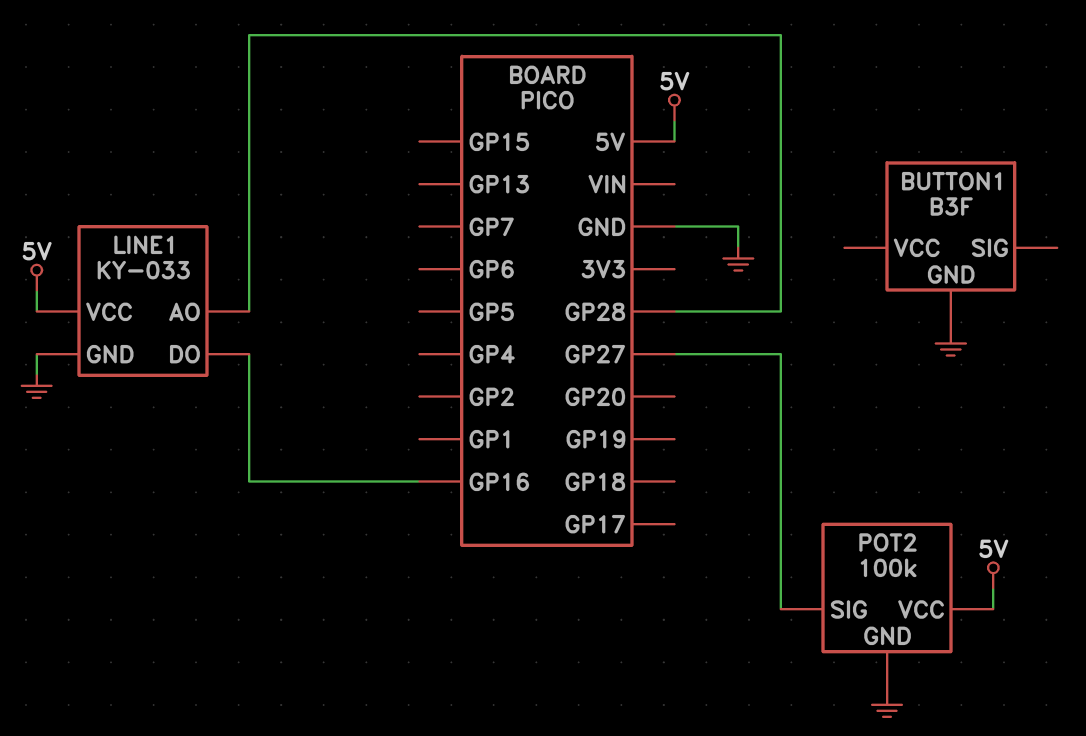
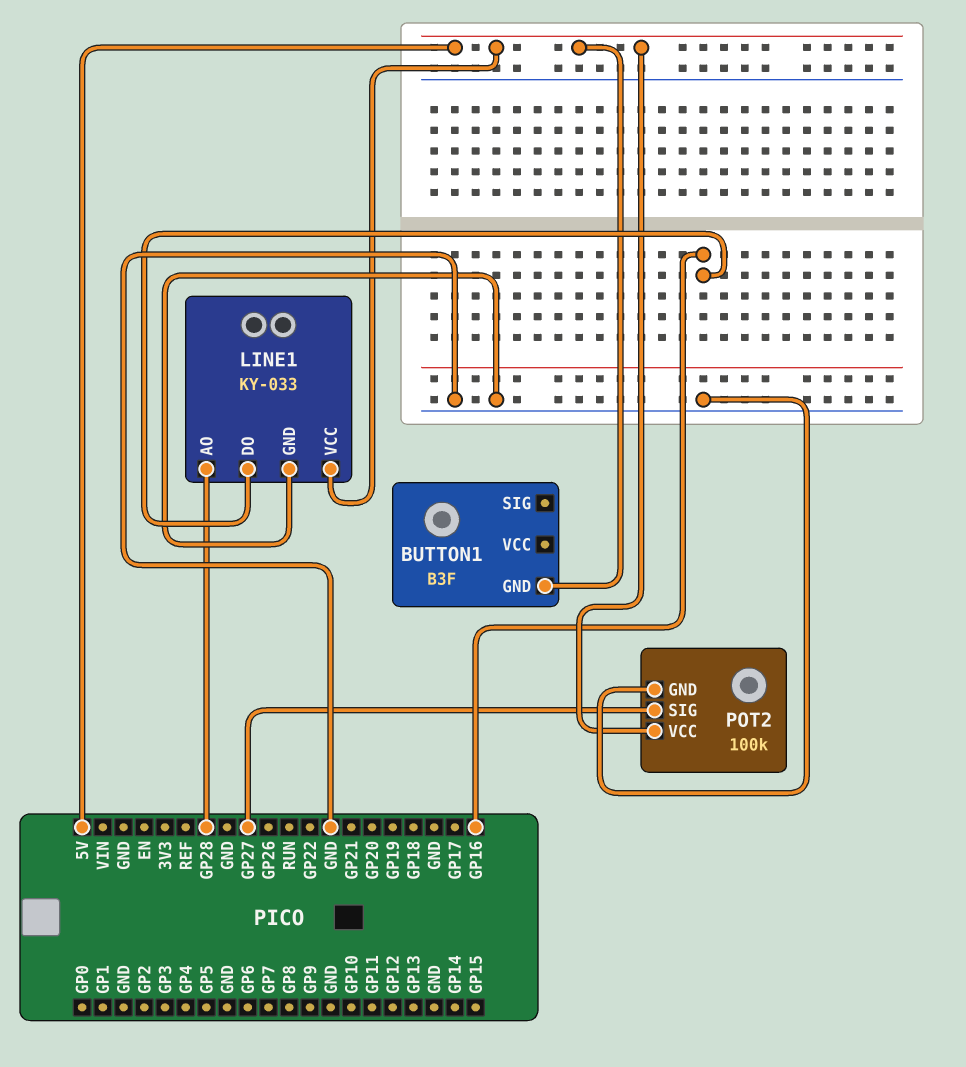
BUTTON1 pin GND: GND -> 5V

